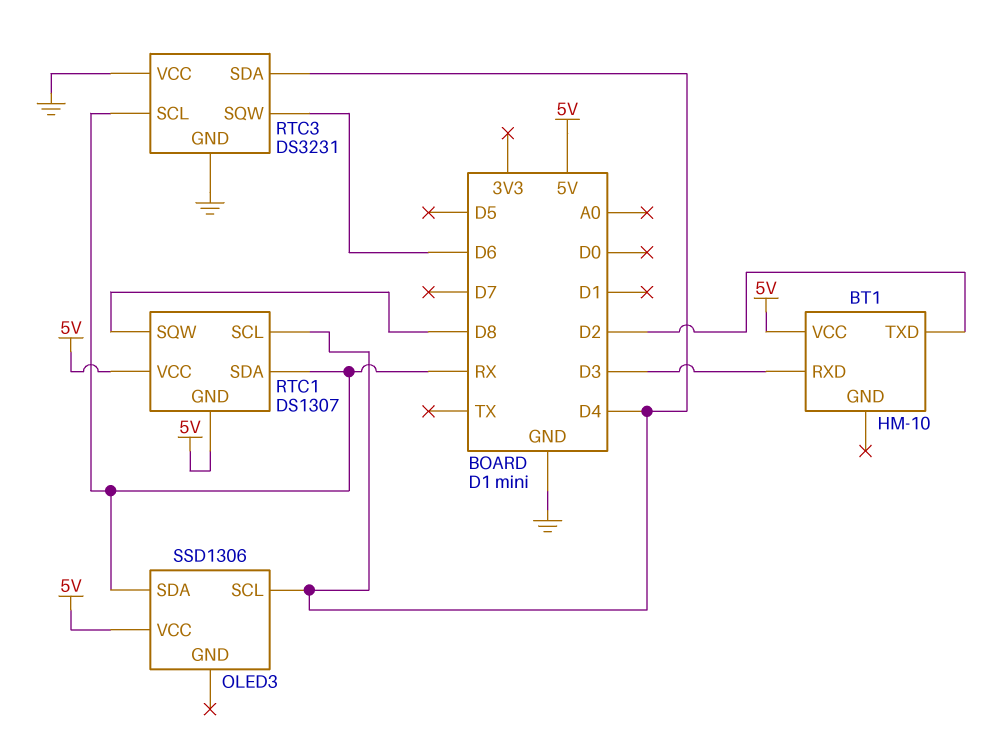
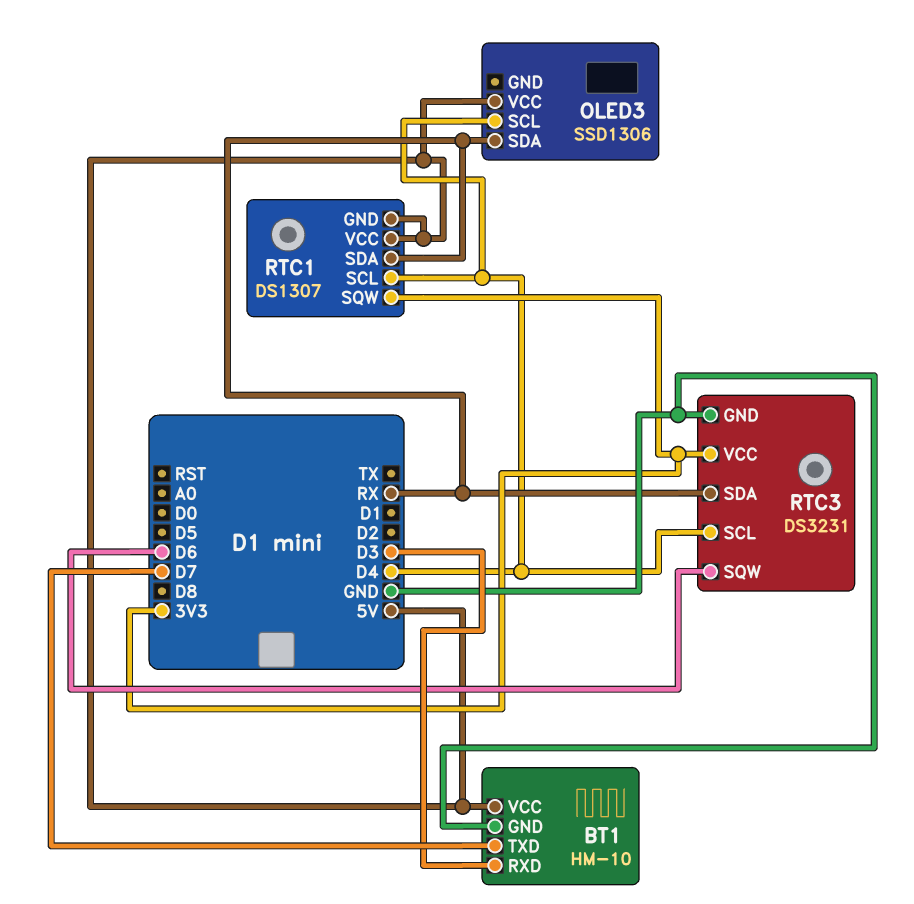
BT1 pin GND: none -> GND
BT1 pin TXD: D2 -> D7
RTC1 pin SQW: D8 -> 3V3
RTC3 pin SCL: RX -> D4
RTC3 pin SDA: D4 -> RX
RTC3 pin VCC: GND -> 3V3

